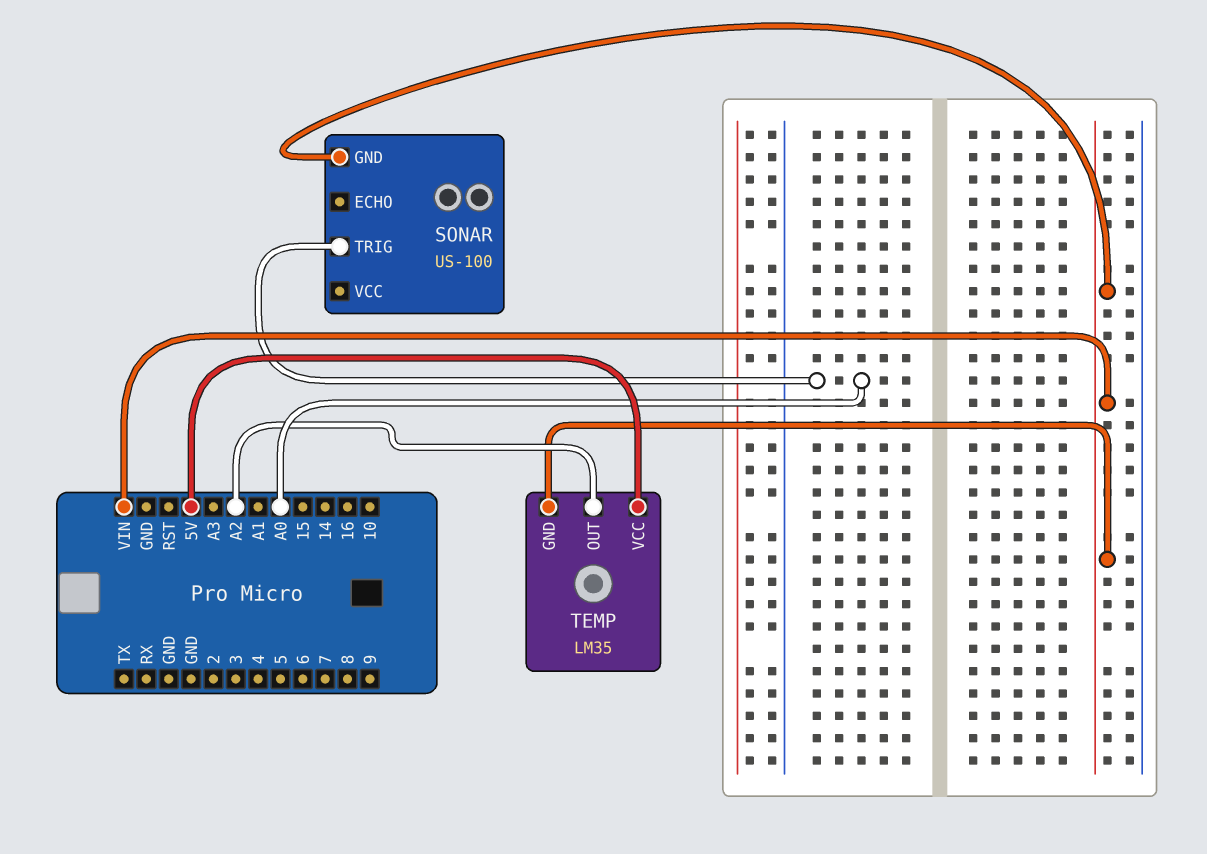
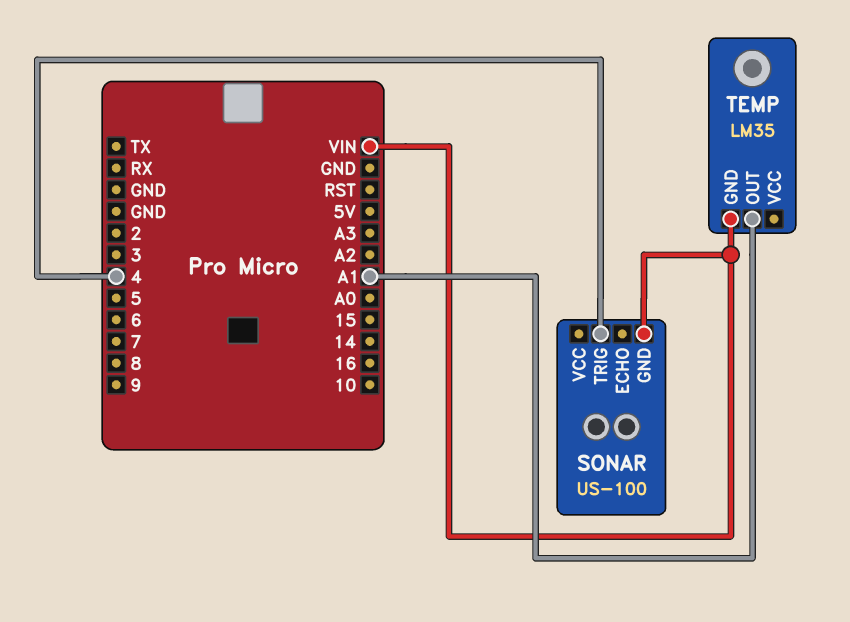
SONAR pin TRIG: A0 -> 4
TEMP pin OUT: A2 -> A1
TEMP pin VCC: 5V -> none

